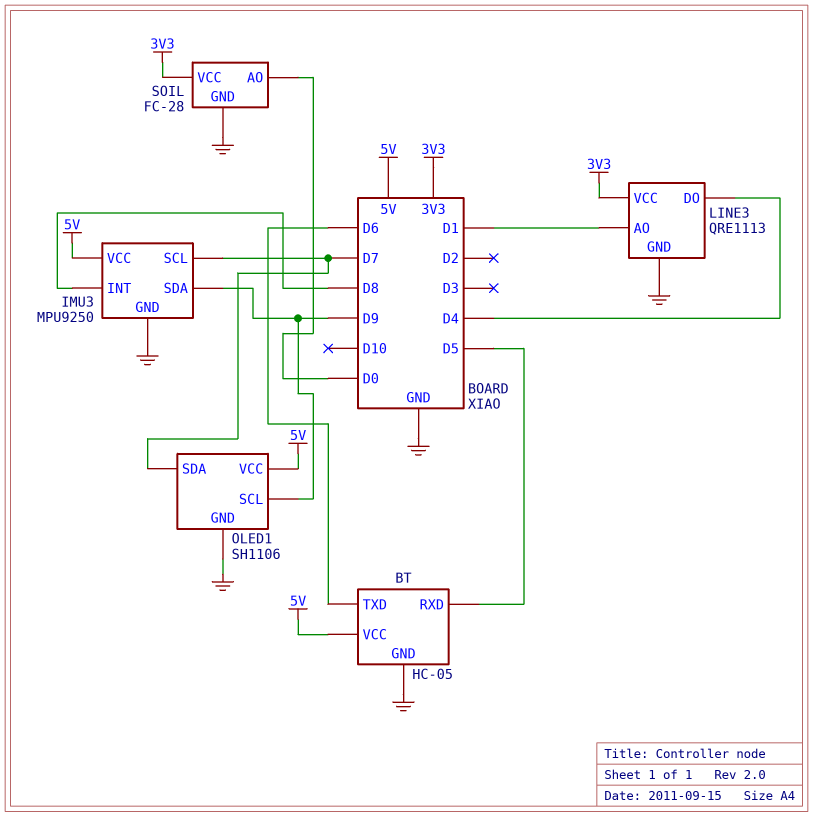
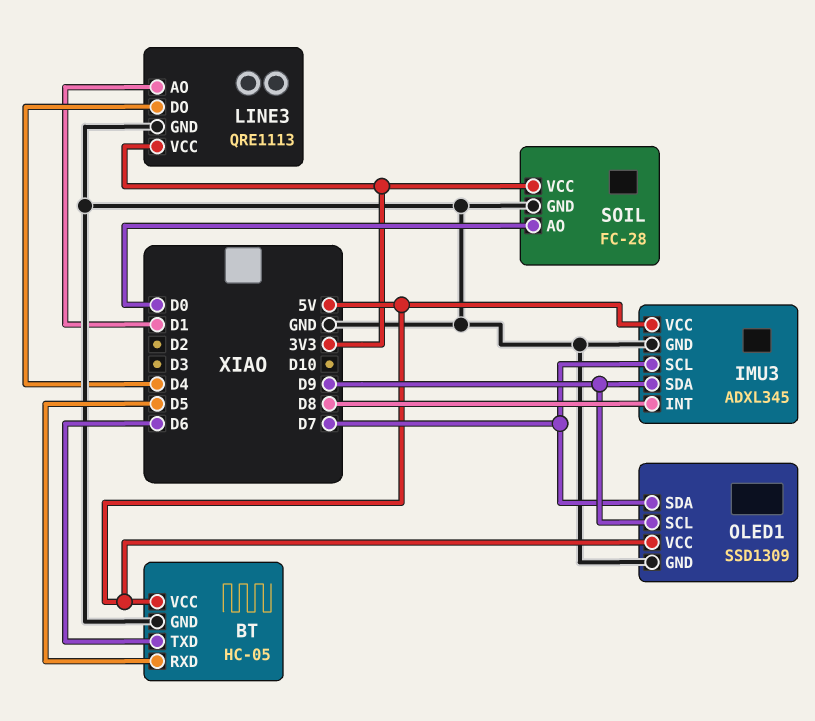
IMU3: MPU9250 -> ADXL345
OLED1: SH1106 -> SSD1309

